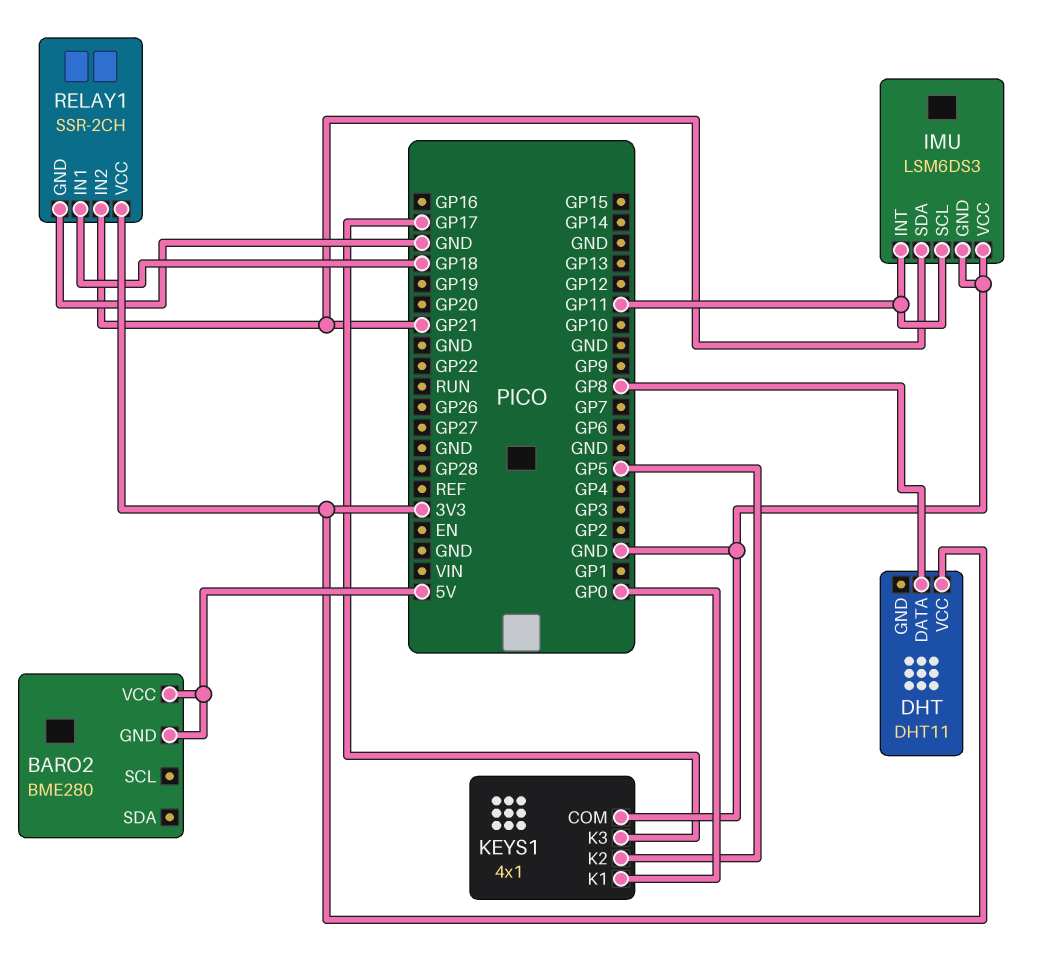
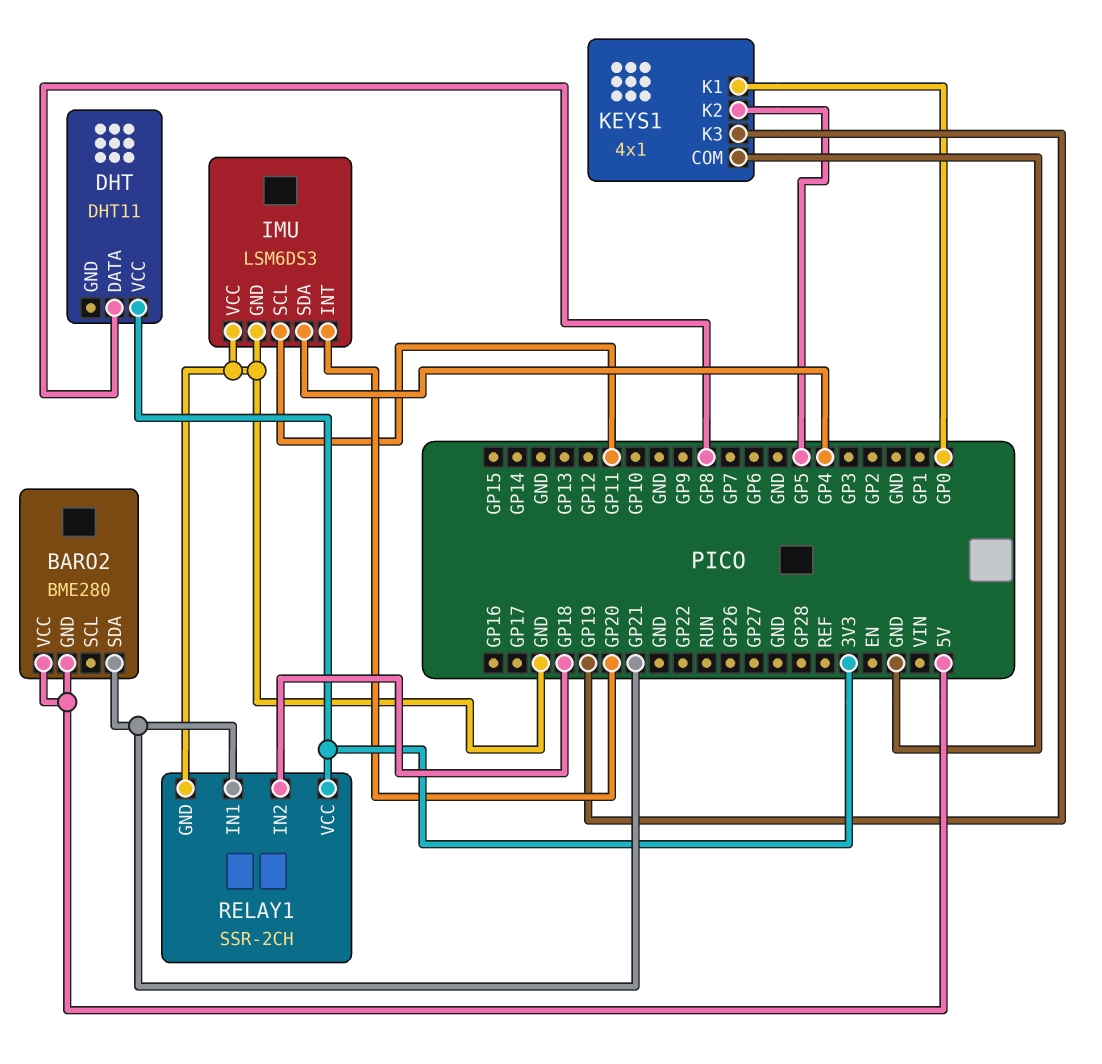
BARO2 pin SDA: none -> GP21
IMU pin INT: GP11 -> GP20
IMU pin SDA: GP21 -> GP4
KEYS1 pin K3: GP17 -> GP19
RELAY1 pin IN1: GP18 -> GP21
RELAY1 pin IN2: GP21 -> GP18

